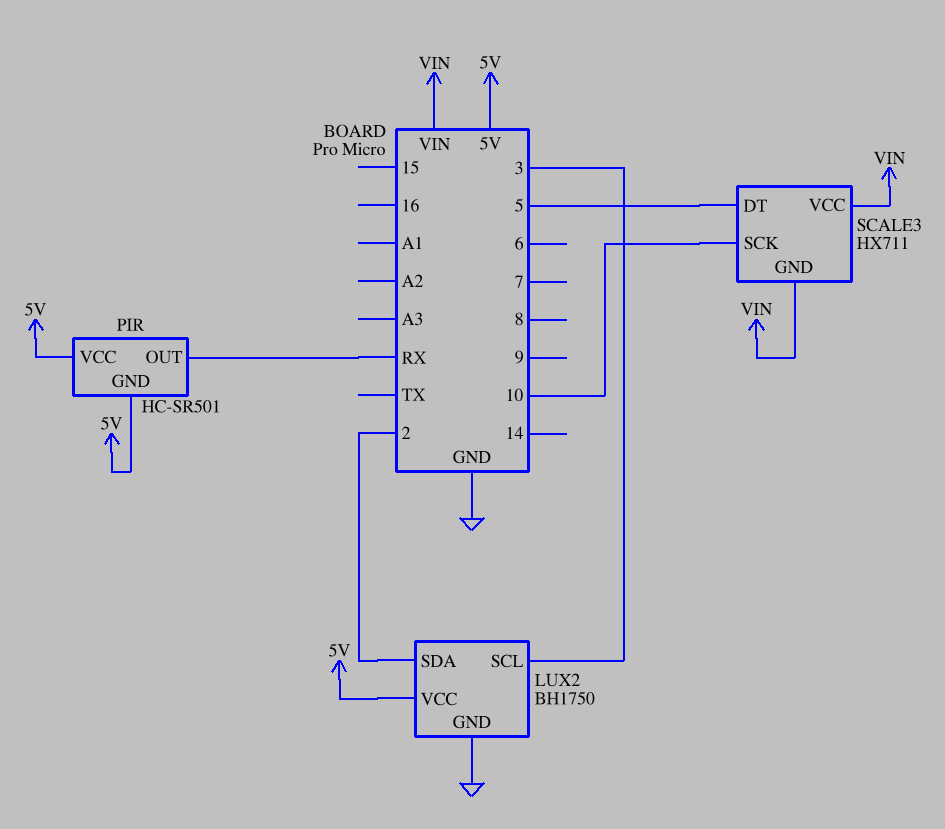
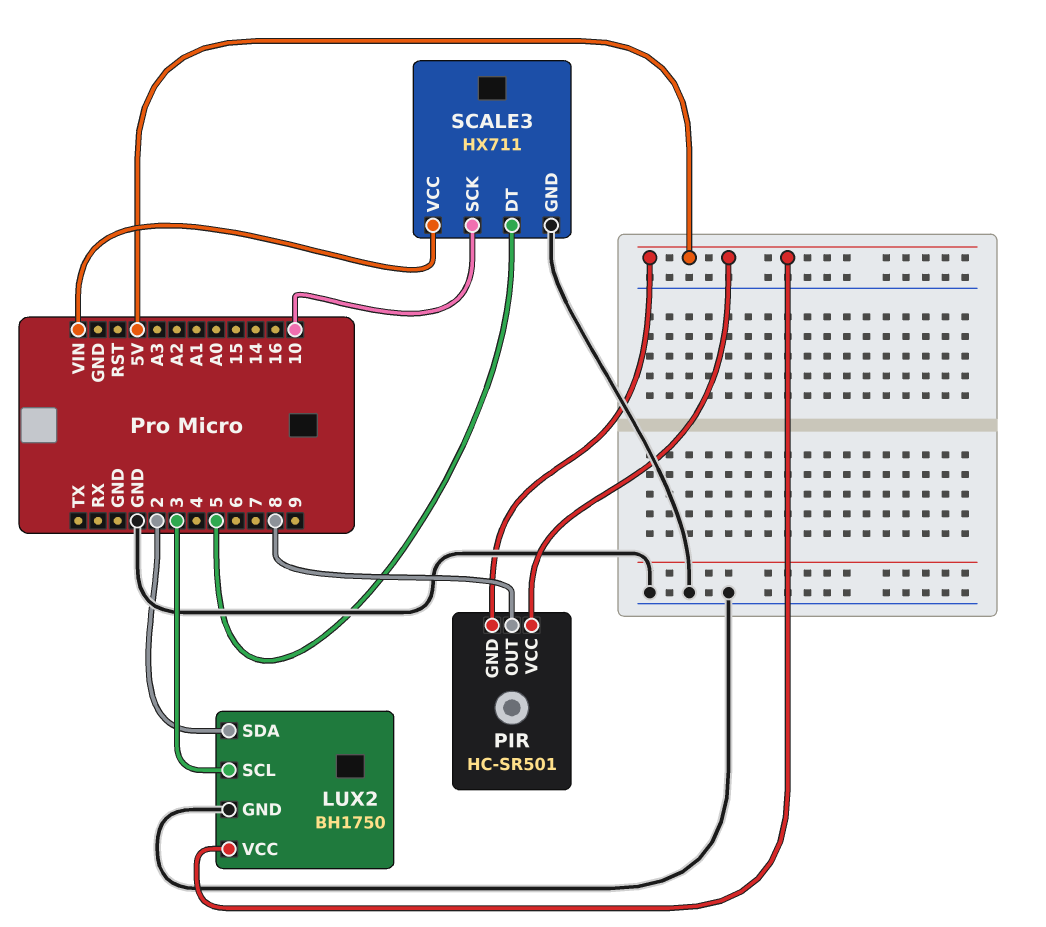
PIR pin OUT: RX -> 8
SCALE3 pin GND: VIN -> GND

